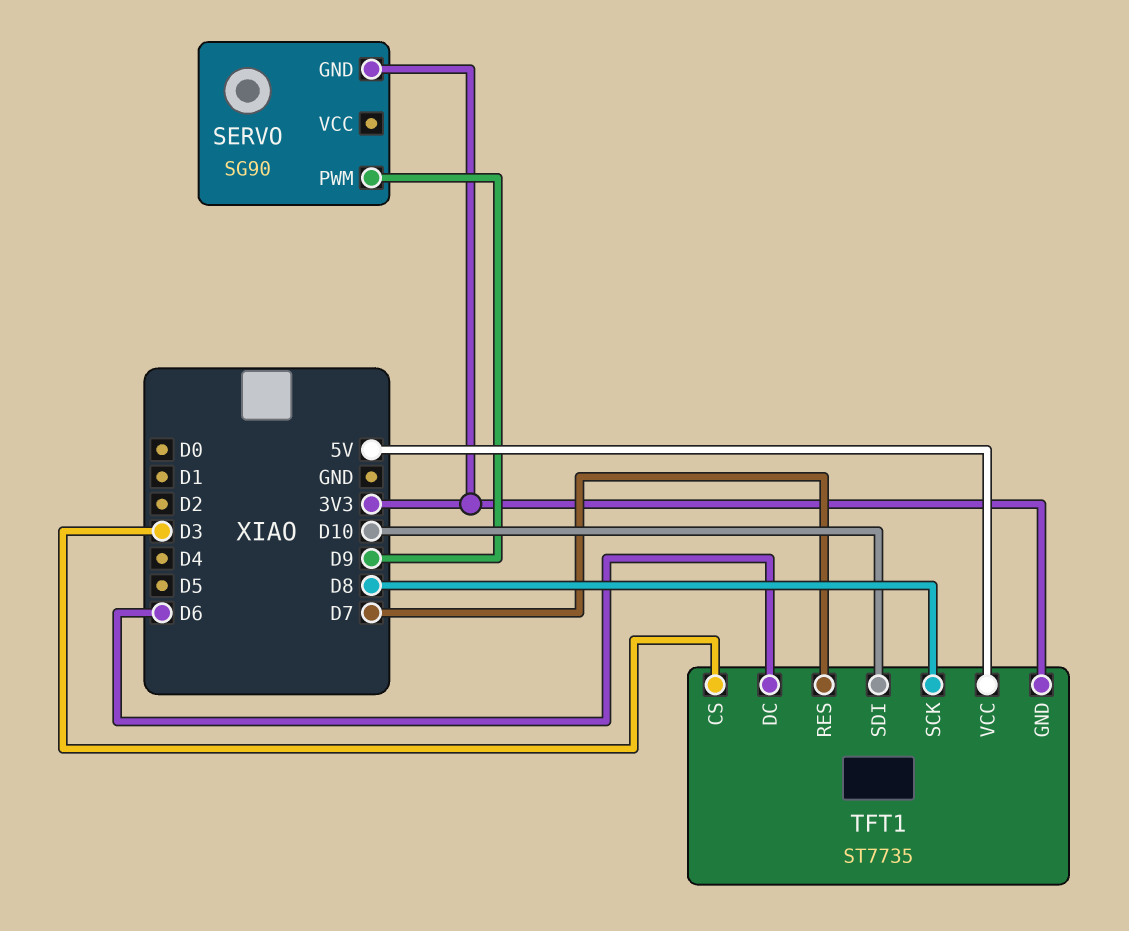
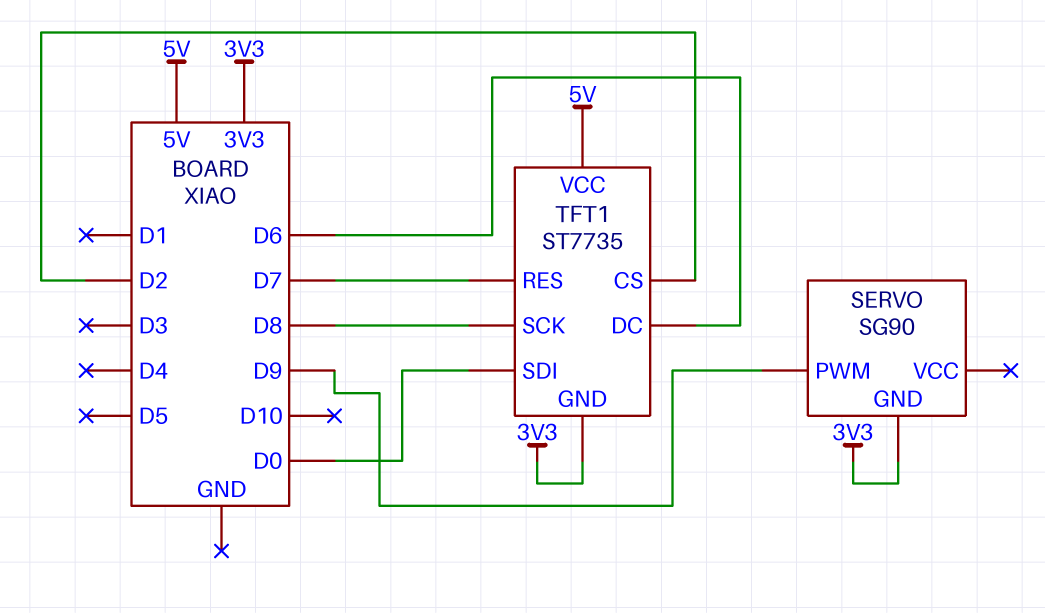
TFT1 pin CS: D3 -> D2
TFT1 pin SDI: D10 -> D0

